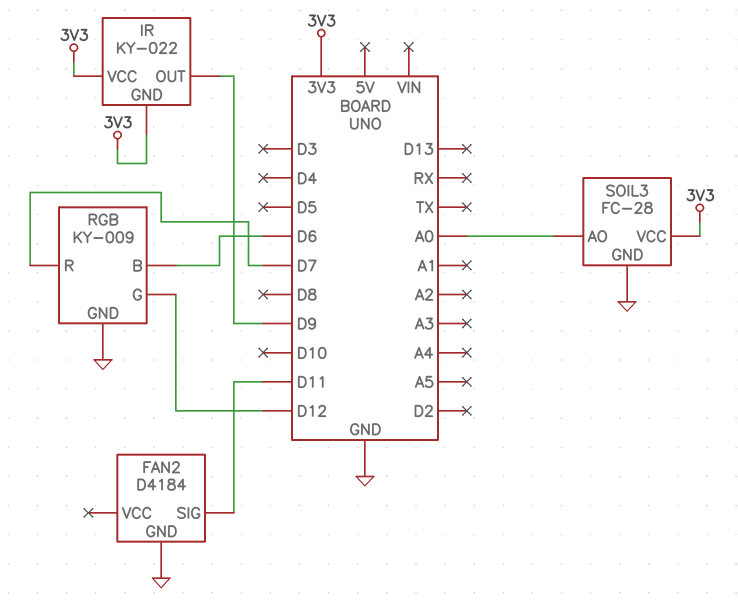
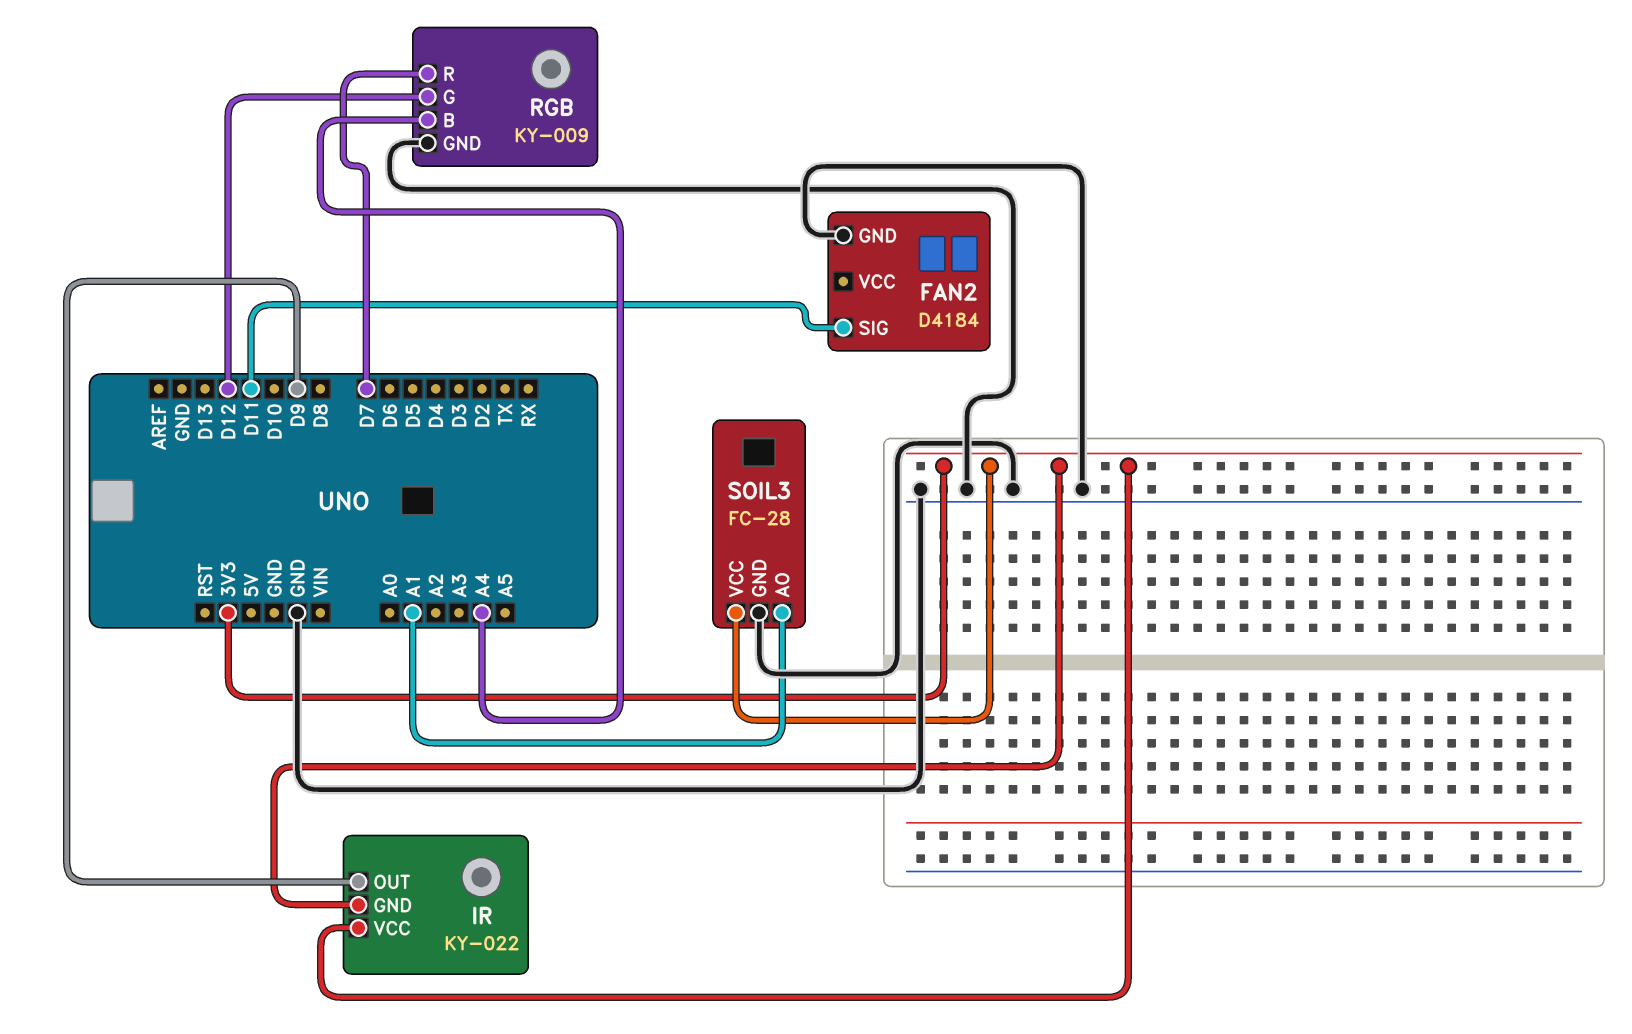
RGB pin B: D6 -> A4
SOIL3 pin AO: A0 -> A1

